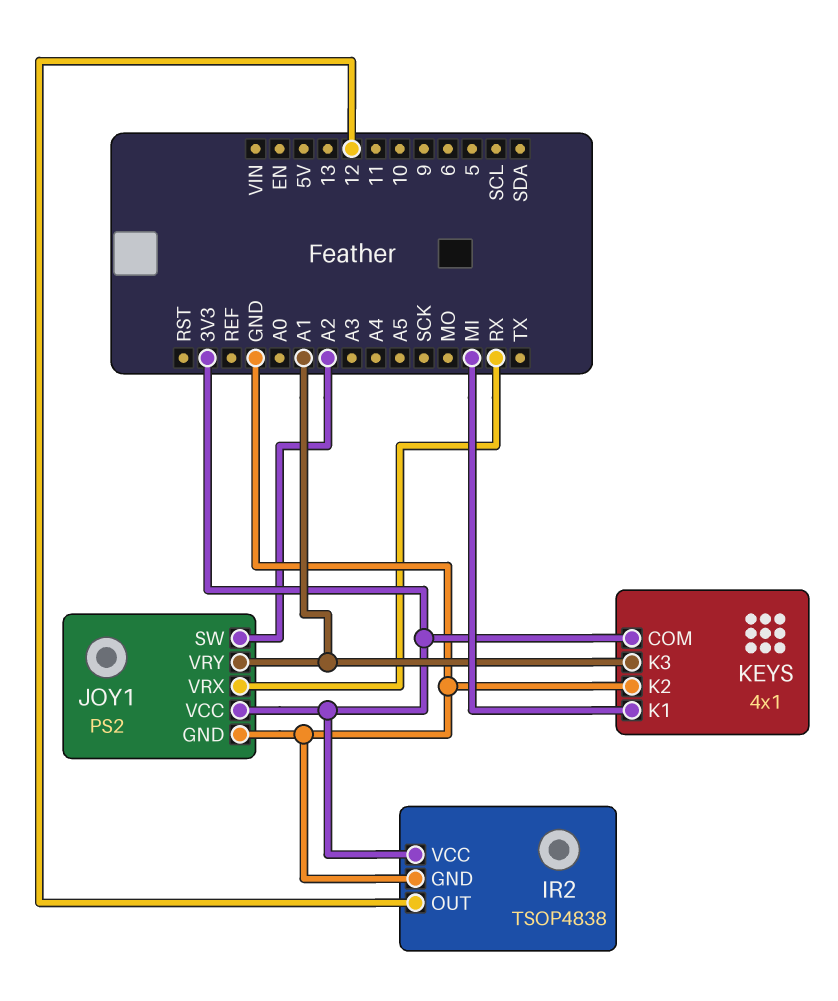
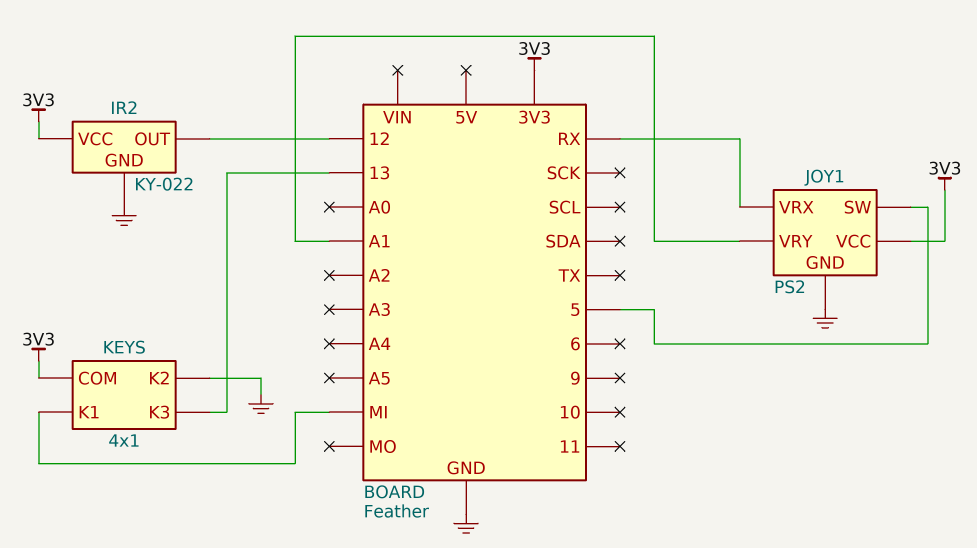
IR2: TSOP4838 -> KY-022
JOY1 pin SW: A2 -> 5
KEYS pin K3: A1 -> 13

